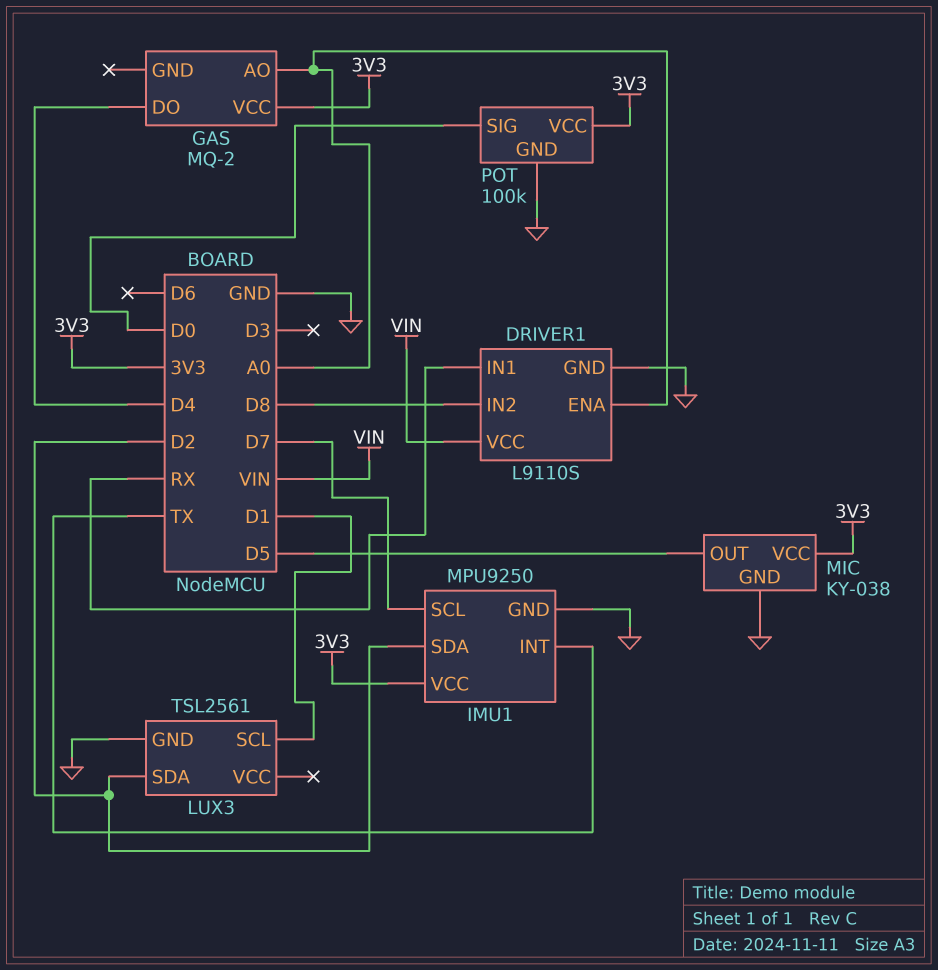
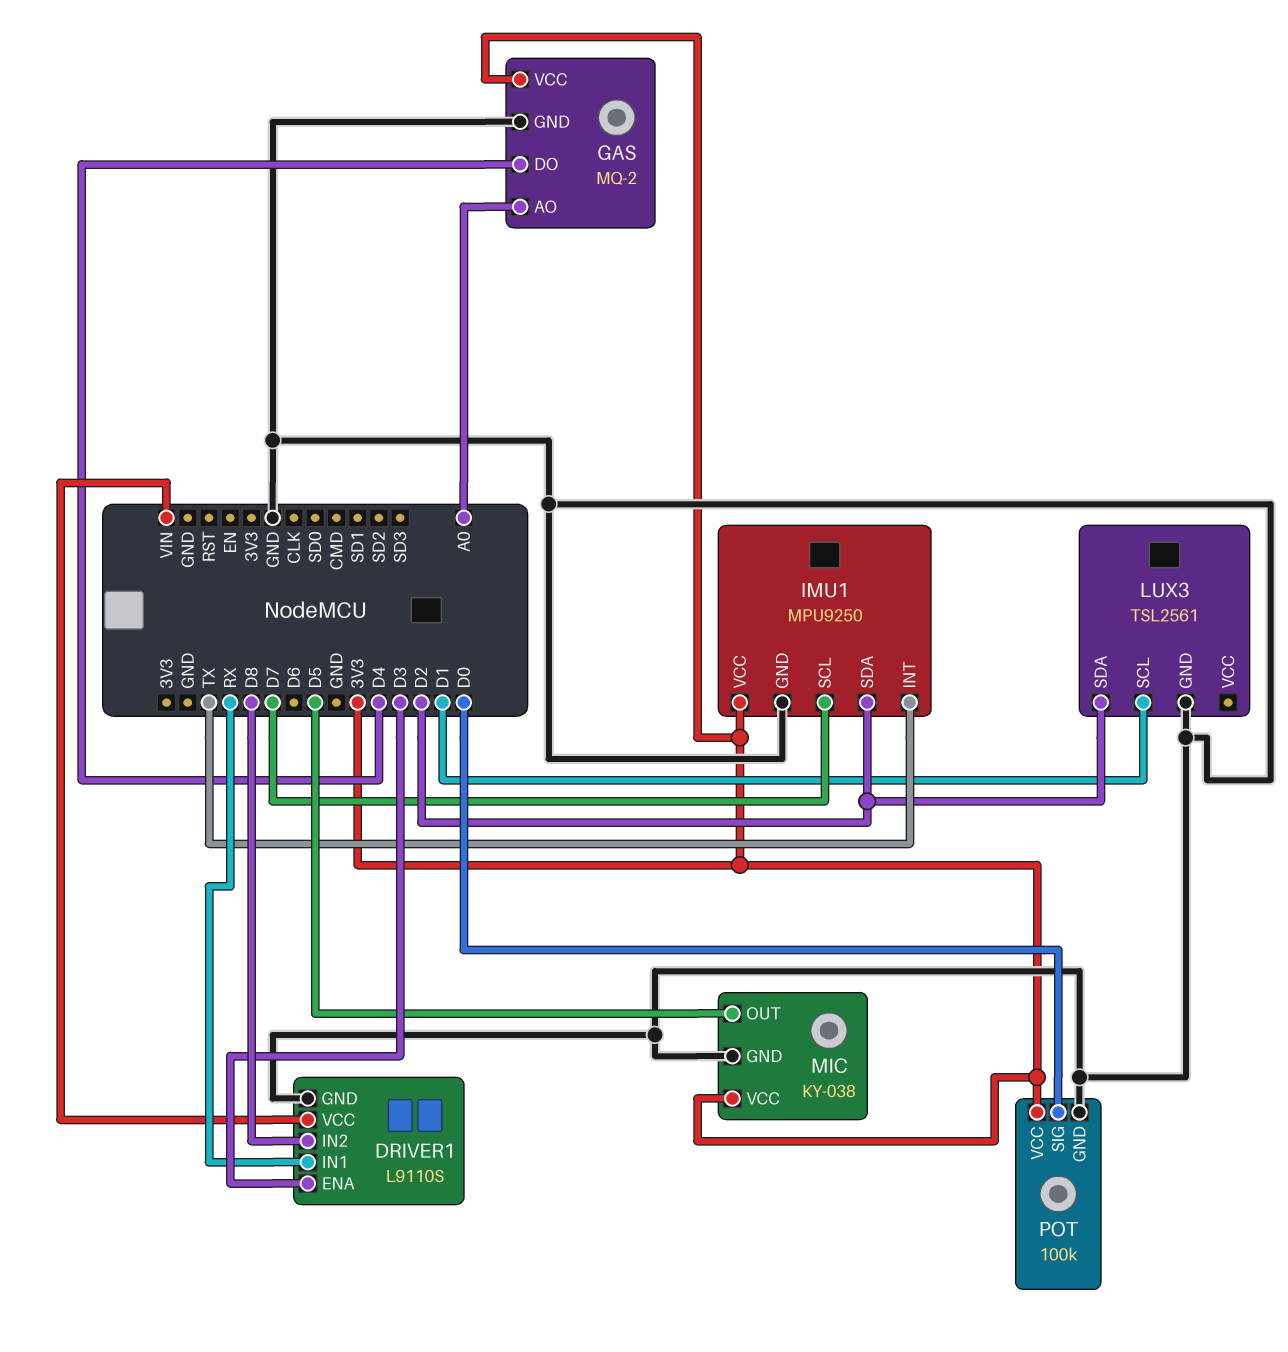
DRIVER1 pin ENA: A0 -> D3
GAS pin GND: none -> GND

